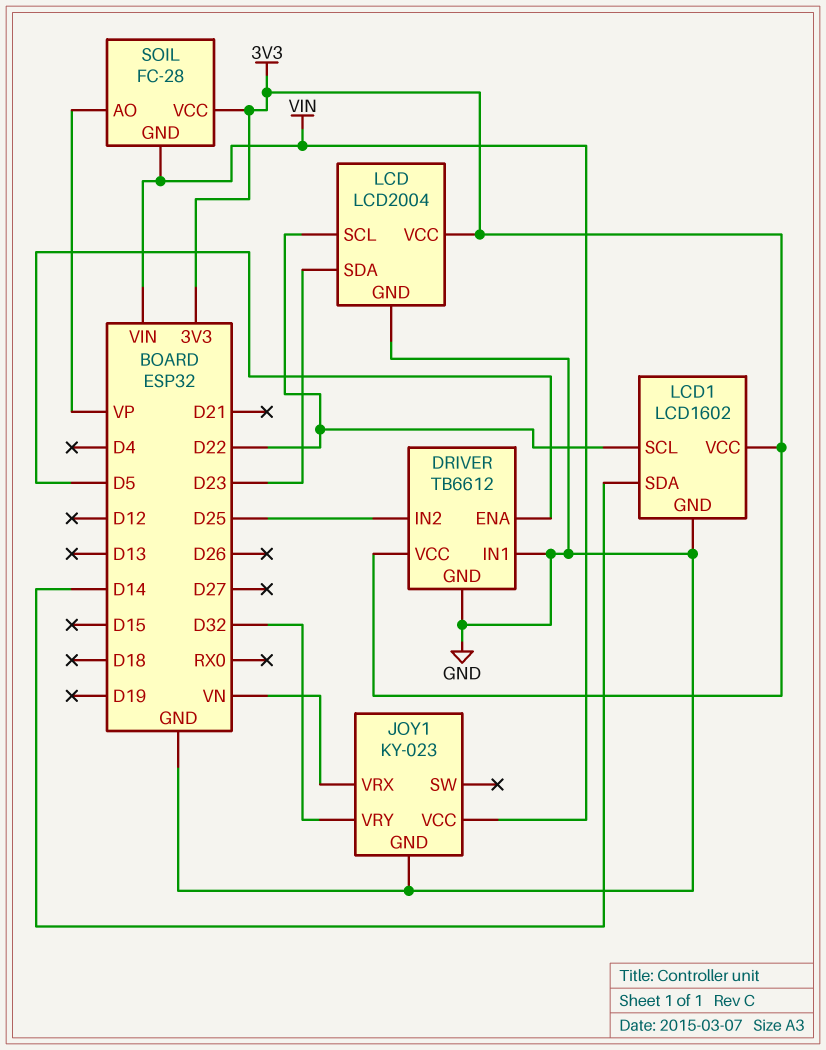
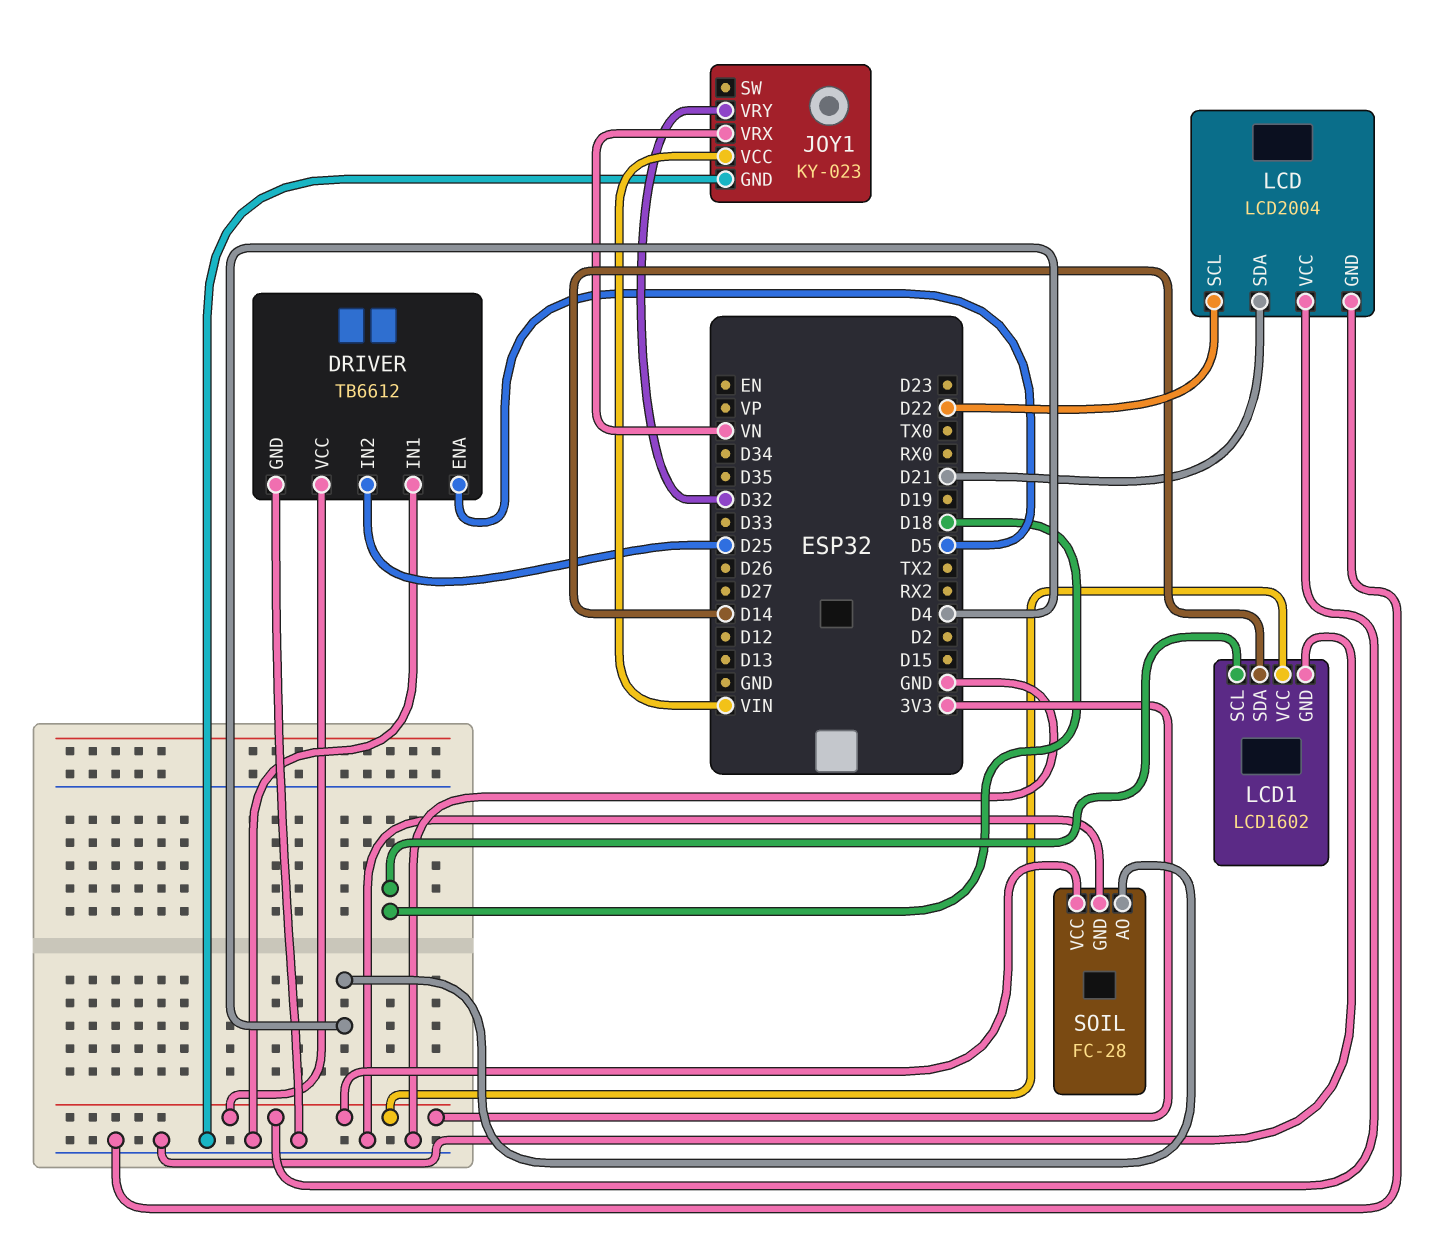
LCD pin SDA: D23 -> D21
LCD1 pin SCL: D22 -> D18
SOIL pin AO: VP -> D4
SOIL pin GND: VIN -> GND

